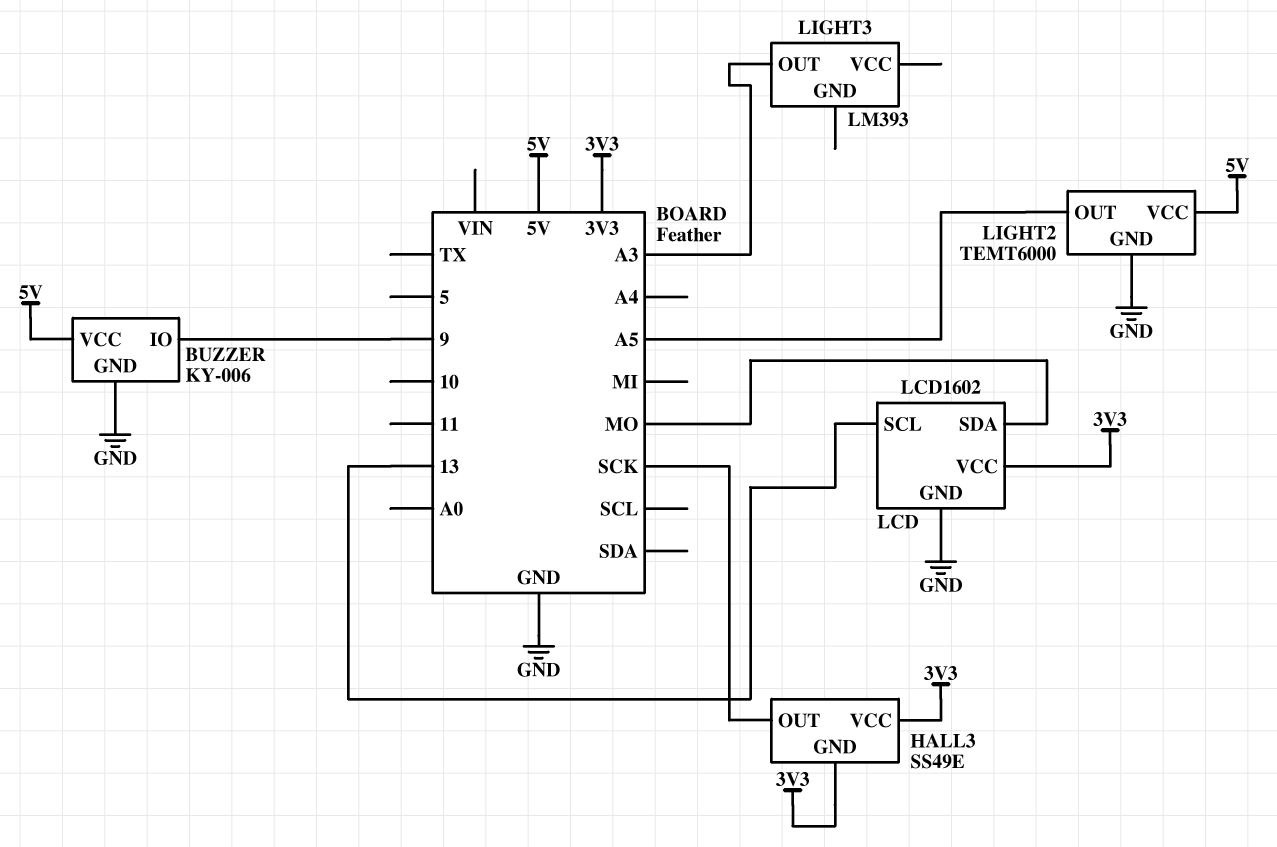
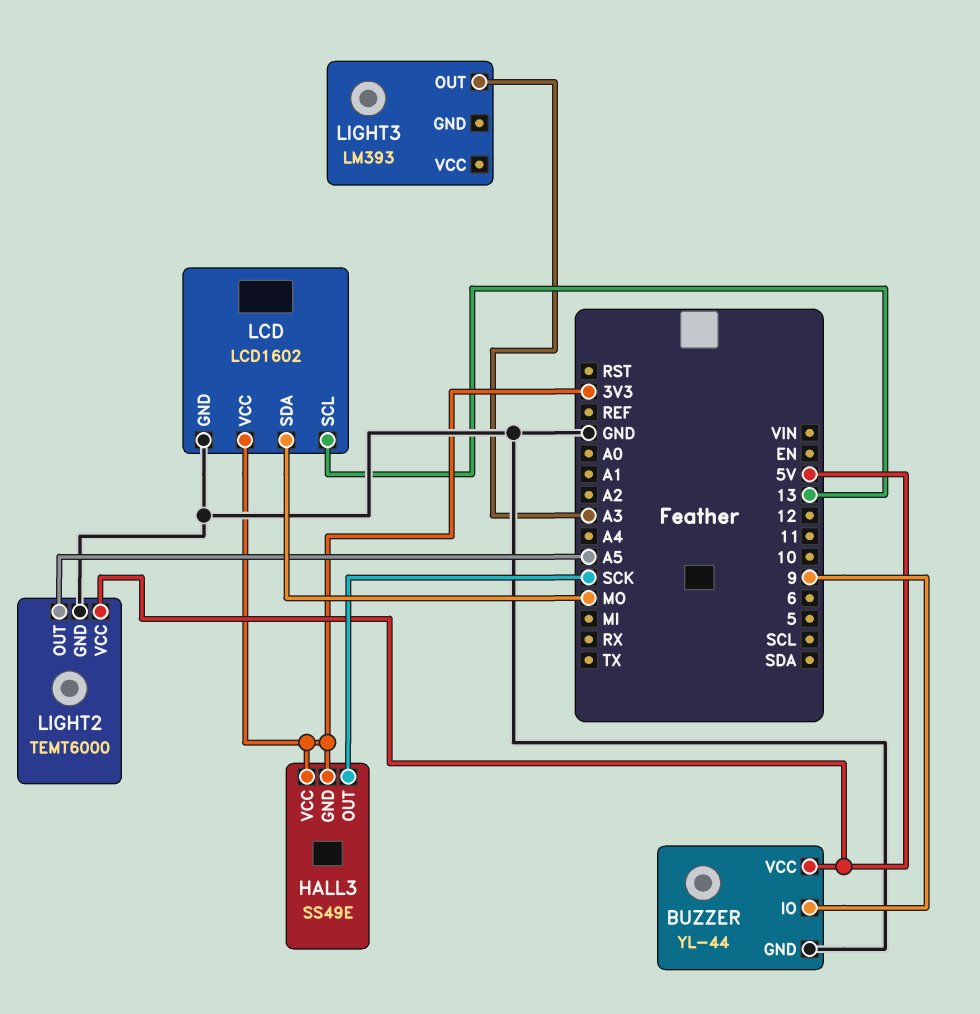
BUZZER: KY-006 -> YL-44

